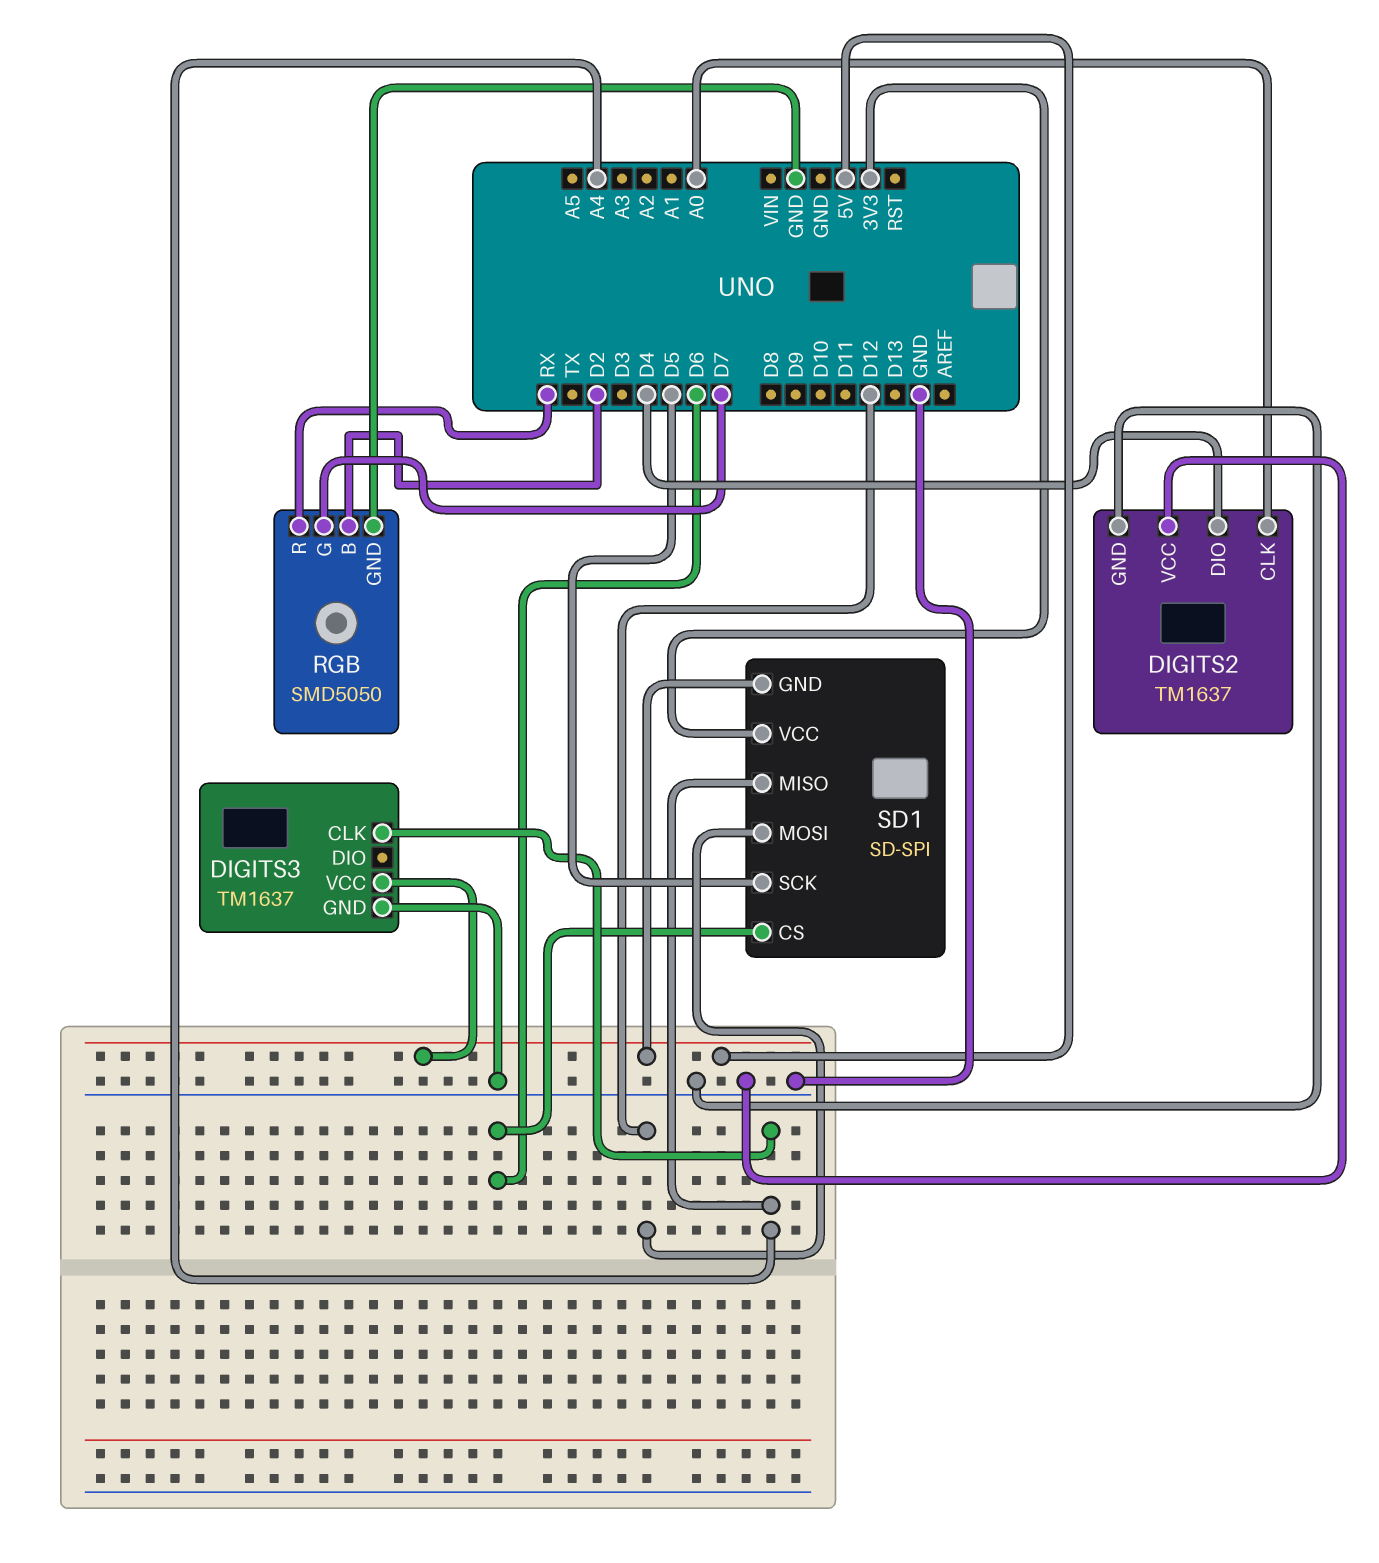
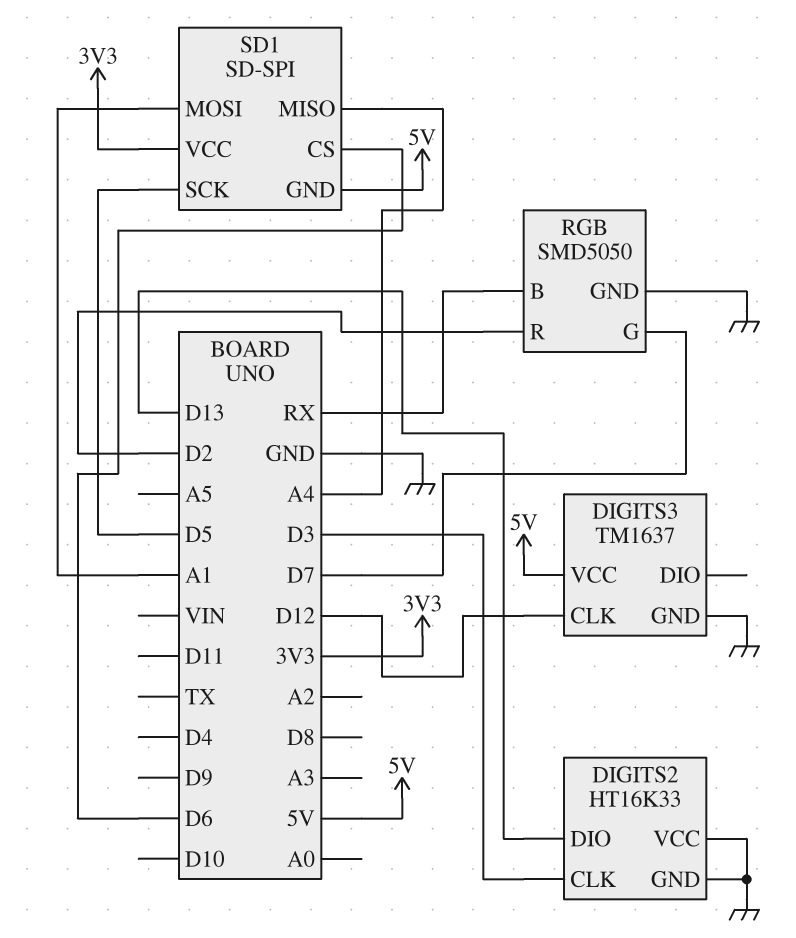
DIGITS2: TM1637 -> HT16K33
DIGITS2 pin CLK: A0 -> D3
DIGITS2 pin DIO: D4 -> D13
DIGITS3 pin CLK: A4 -> D12
RGB pin B: D2 -> RX
RGB pin R: RX -> D2
SD1 pin MOSI: D12 -> A1

